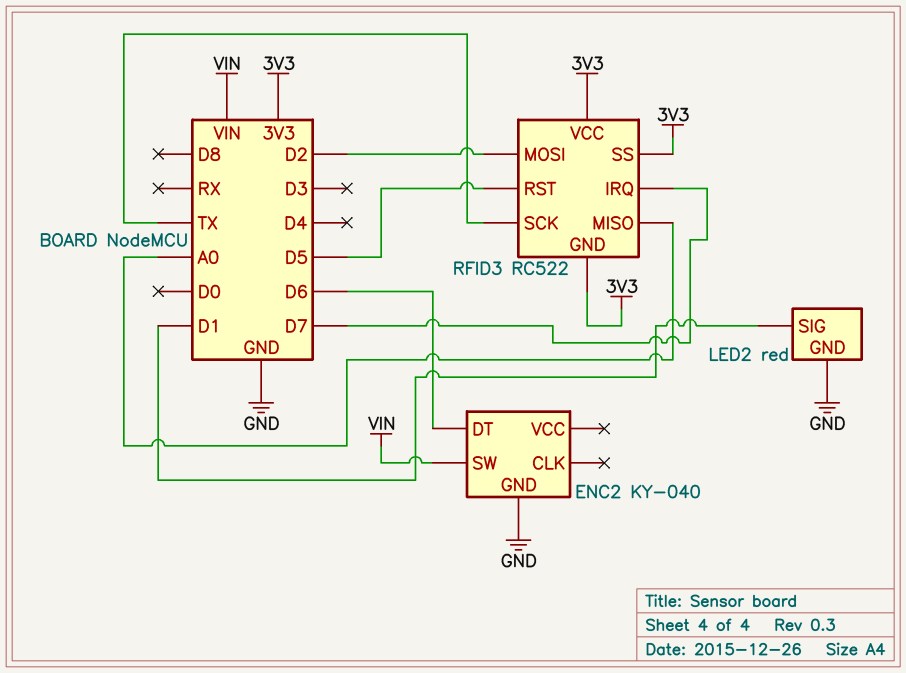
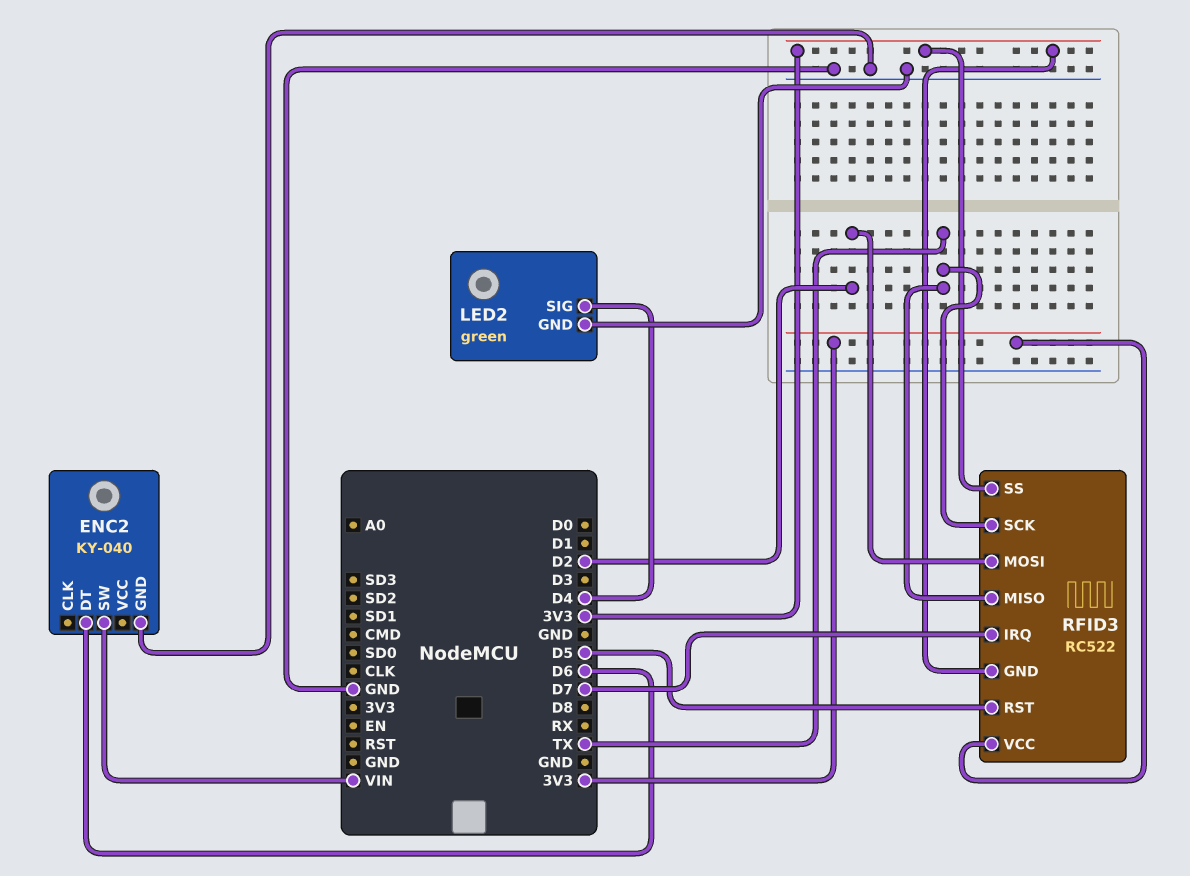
LED2: red -> green
LED2 pin SIG: D1 -> D4
RFID3 pin MISO: A0 -> TX

